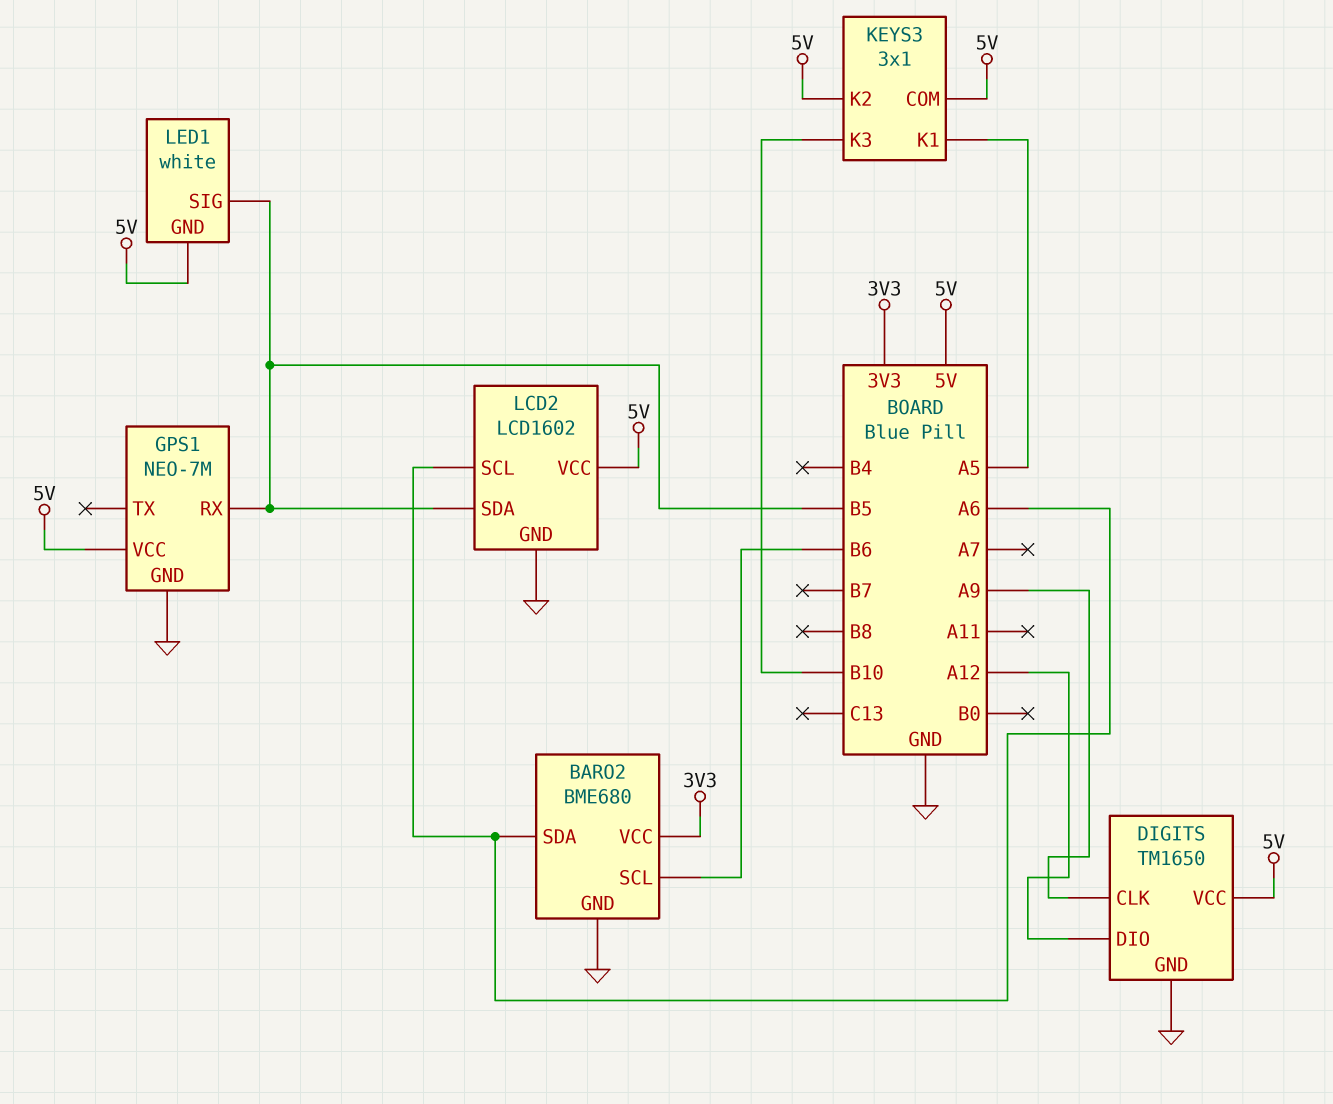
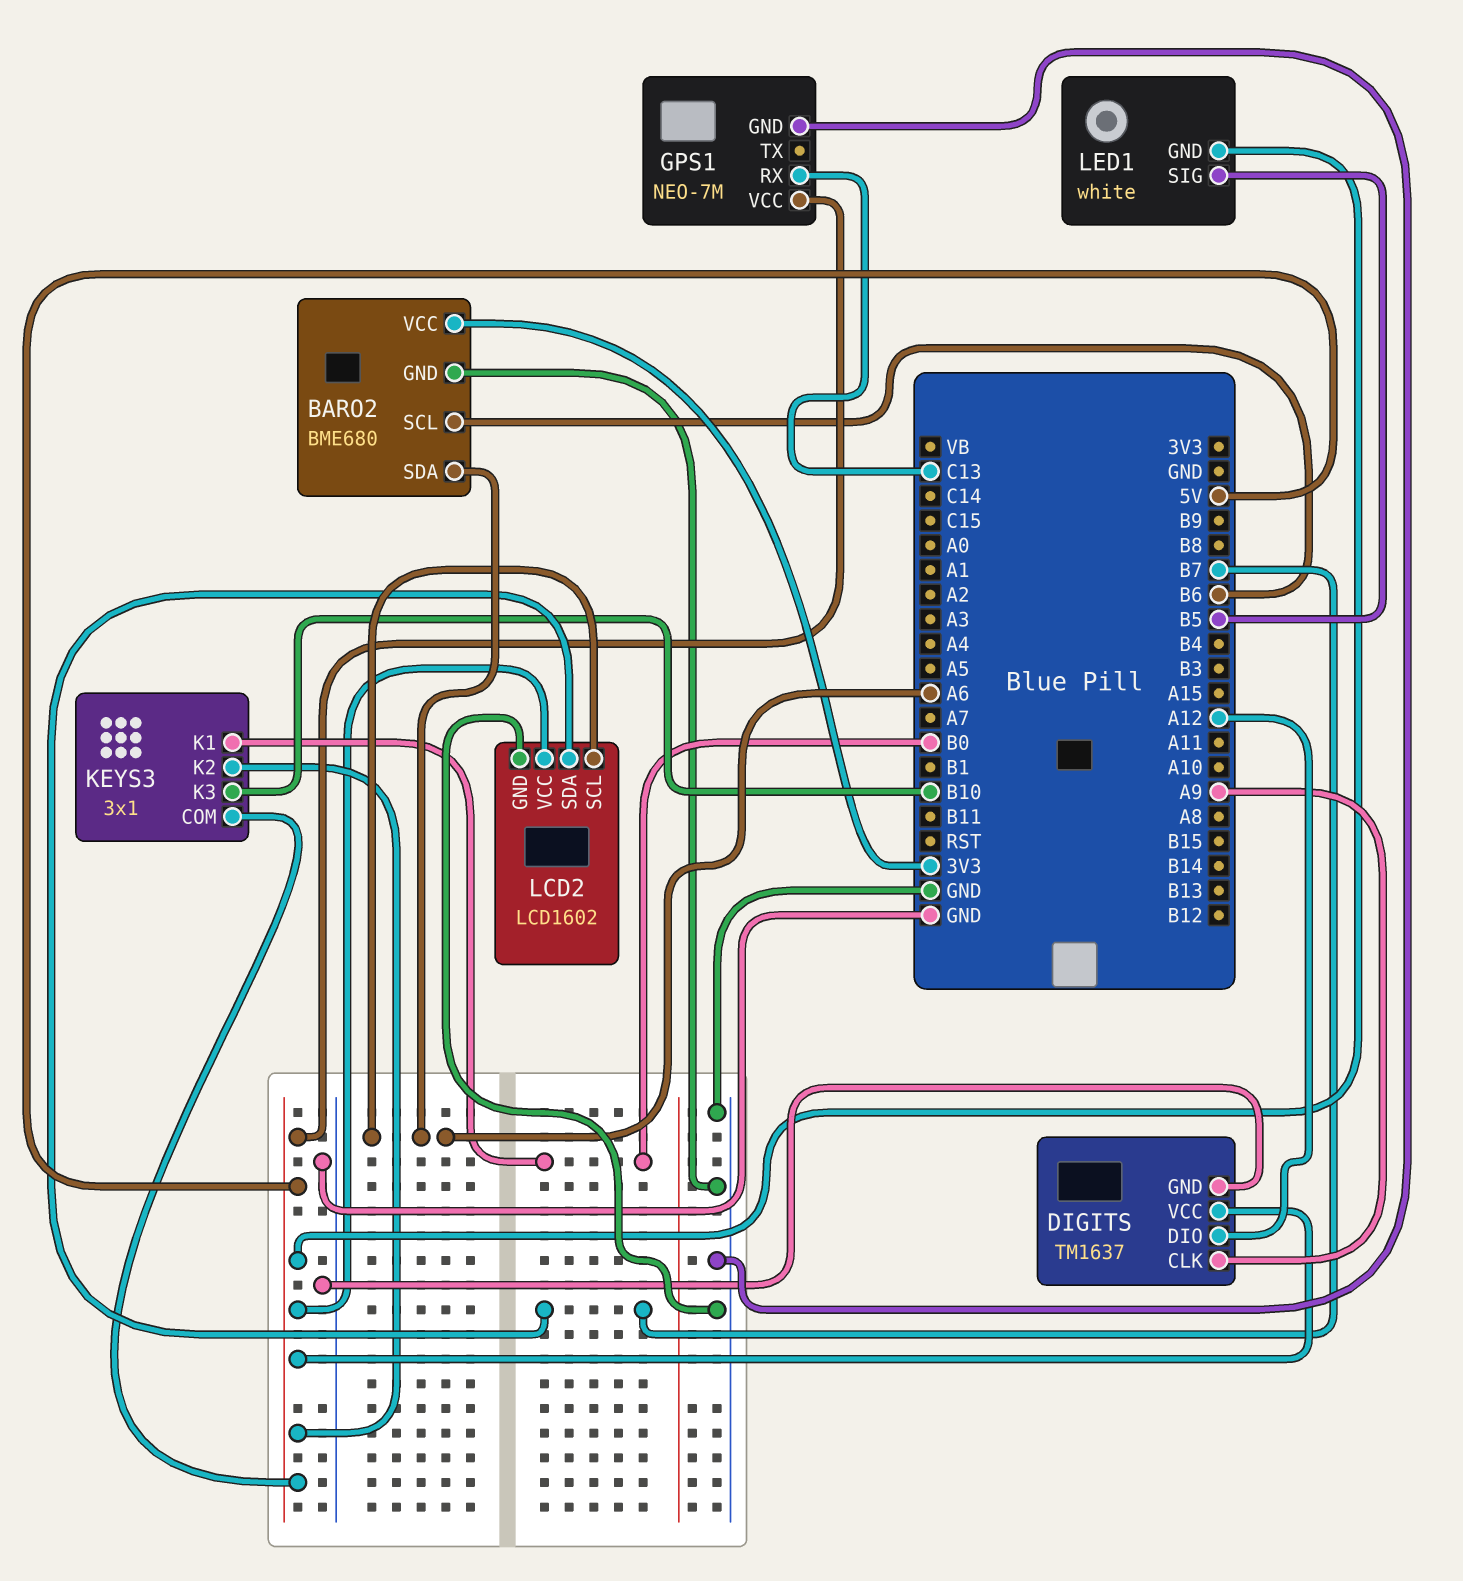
DIGITS: TM1650 -> TM1637
GPS1 pin RX: B5 -> C13
KEYS3 pin K1: A5 -> B0
LCD2 pin SDA: B5 -> B7

